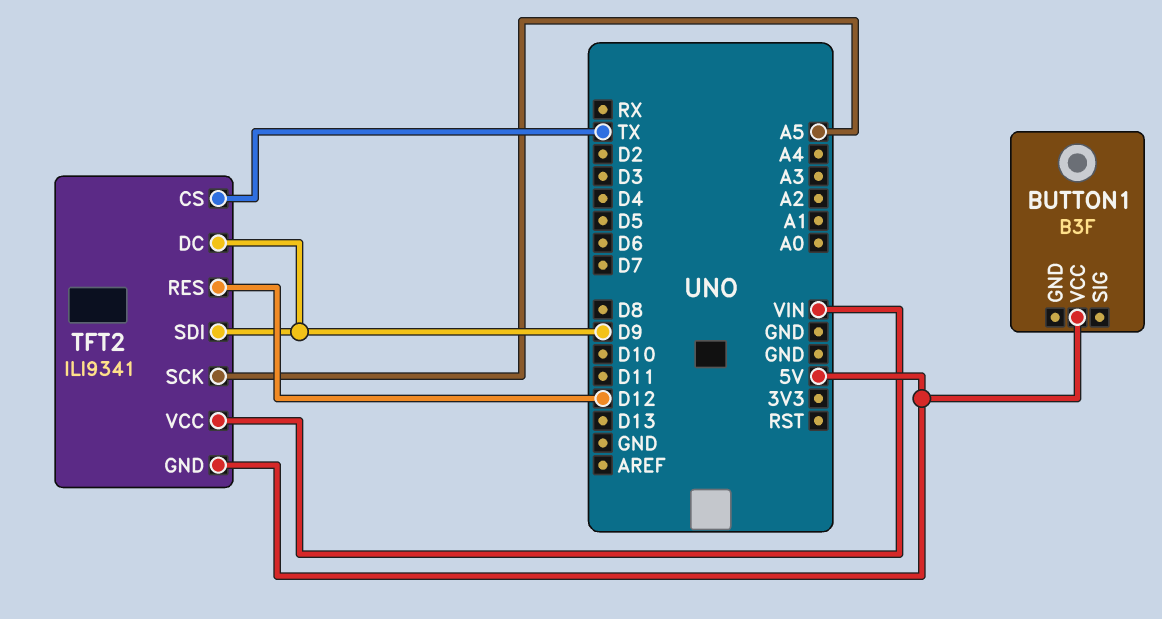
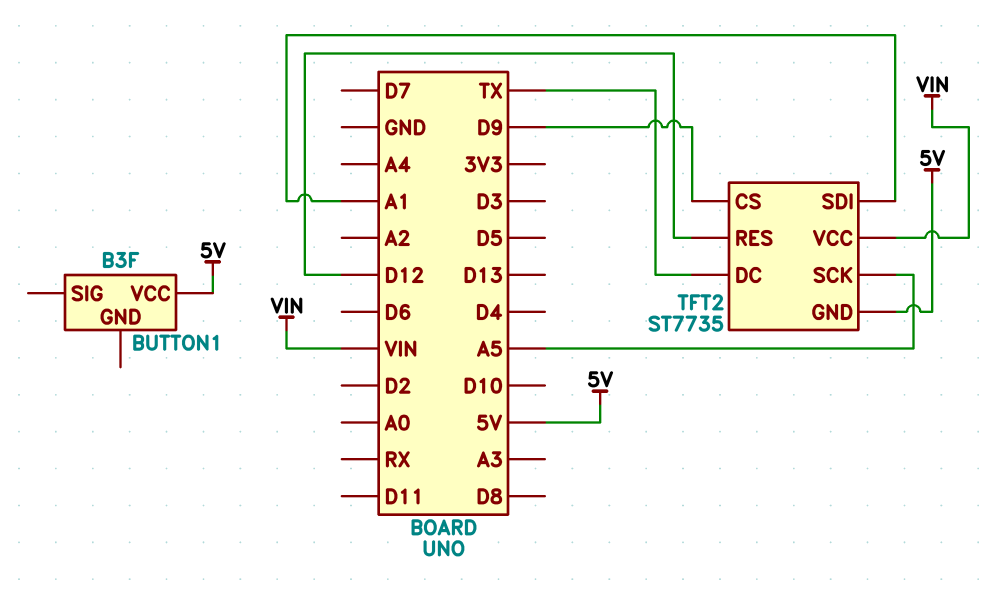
TFT2: ILI9341 -> ST7735
TFT2 pin CS: TX -> D9
TFT2 pin DC: D9 -> TX
TFT2 pin SDI: D9 -> A1

